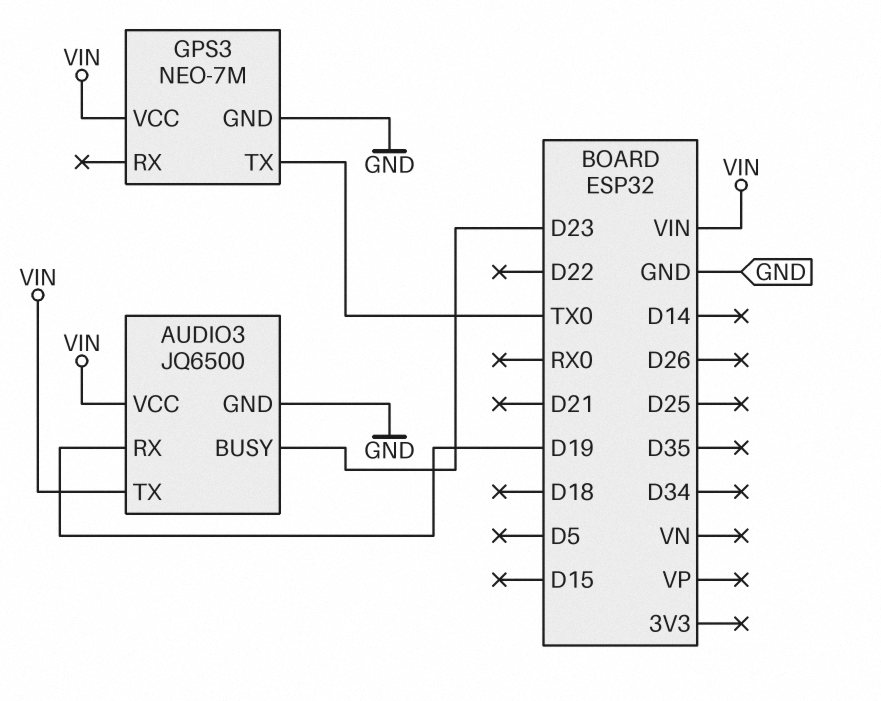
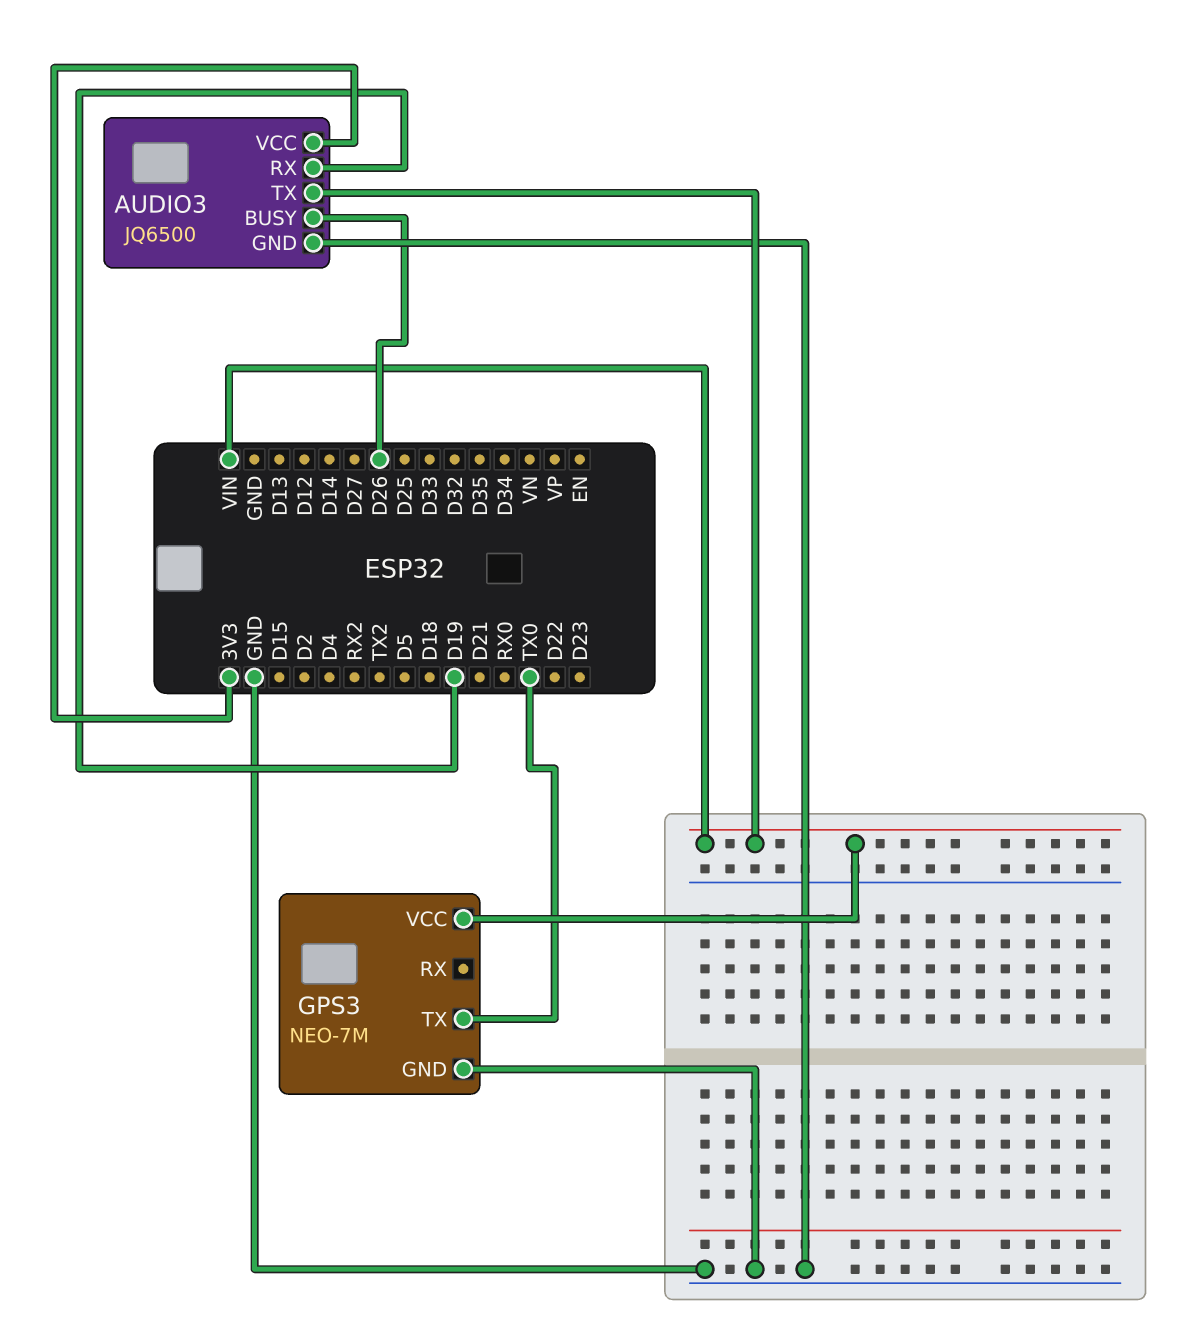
AUDIO3 pin BUSY: D23 -> D26
AUDIO3 pin VCC: VIN -> 3V3

